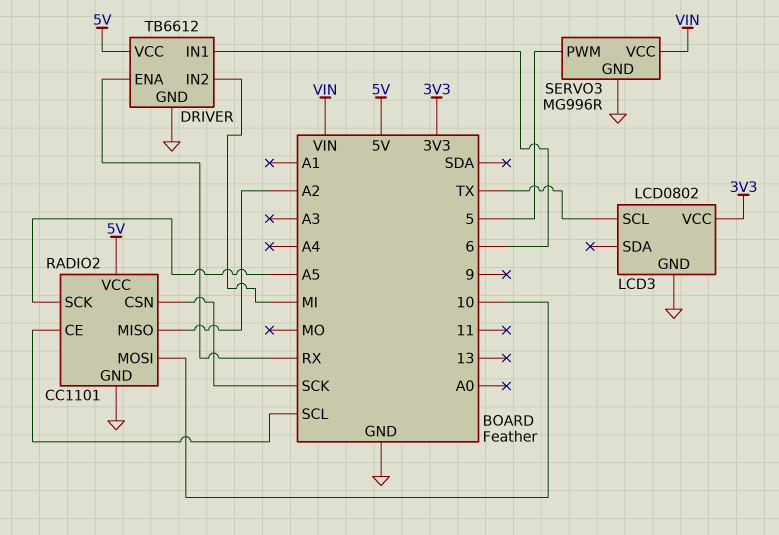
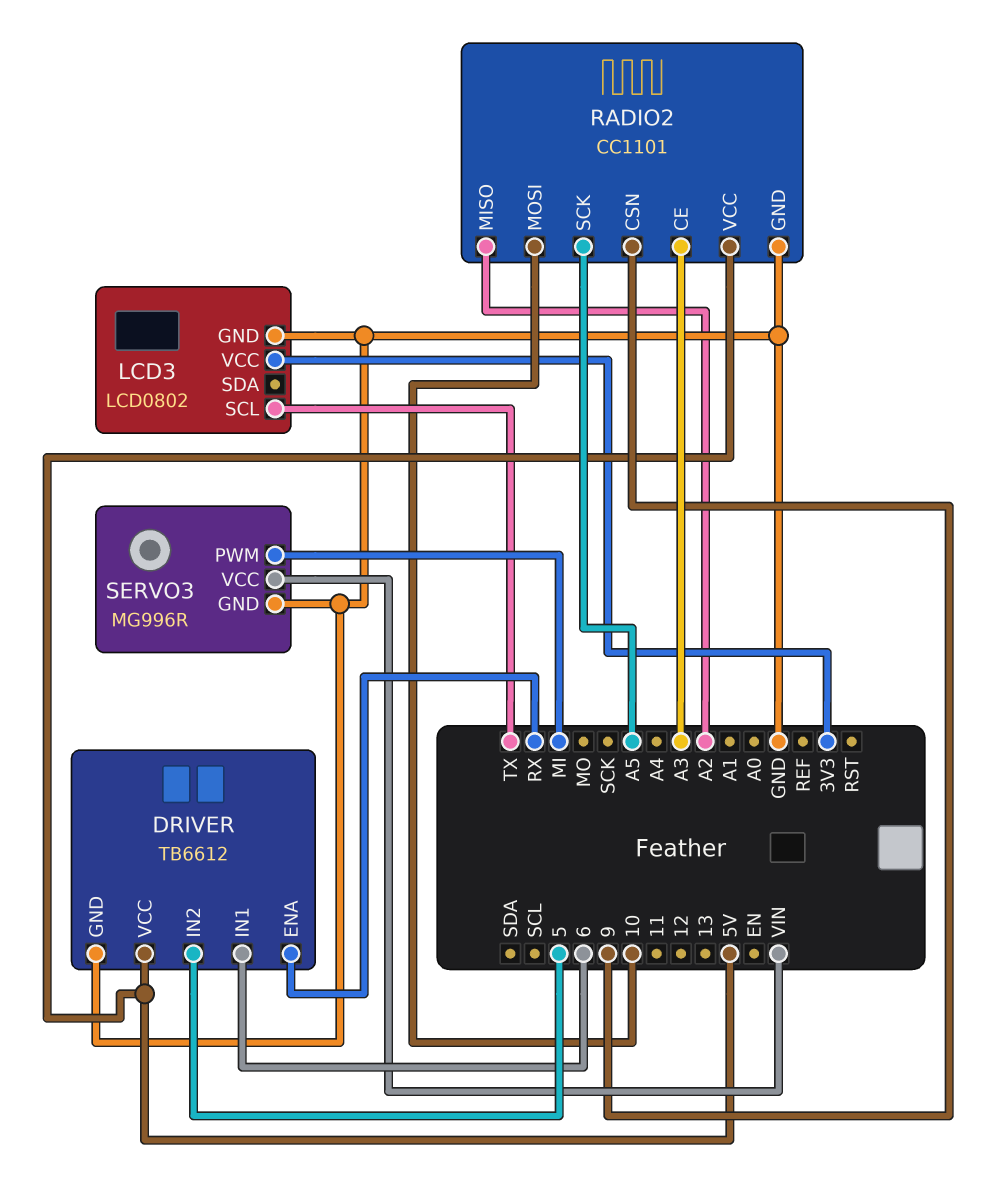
DRIVER pin IN2: MI -> 5
RADIO2 pin CE: SCL -> A3
RADIO2 pin CSN: SCK -> 9
SERVO3 pin PWM: 5 -> MI

